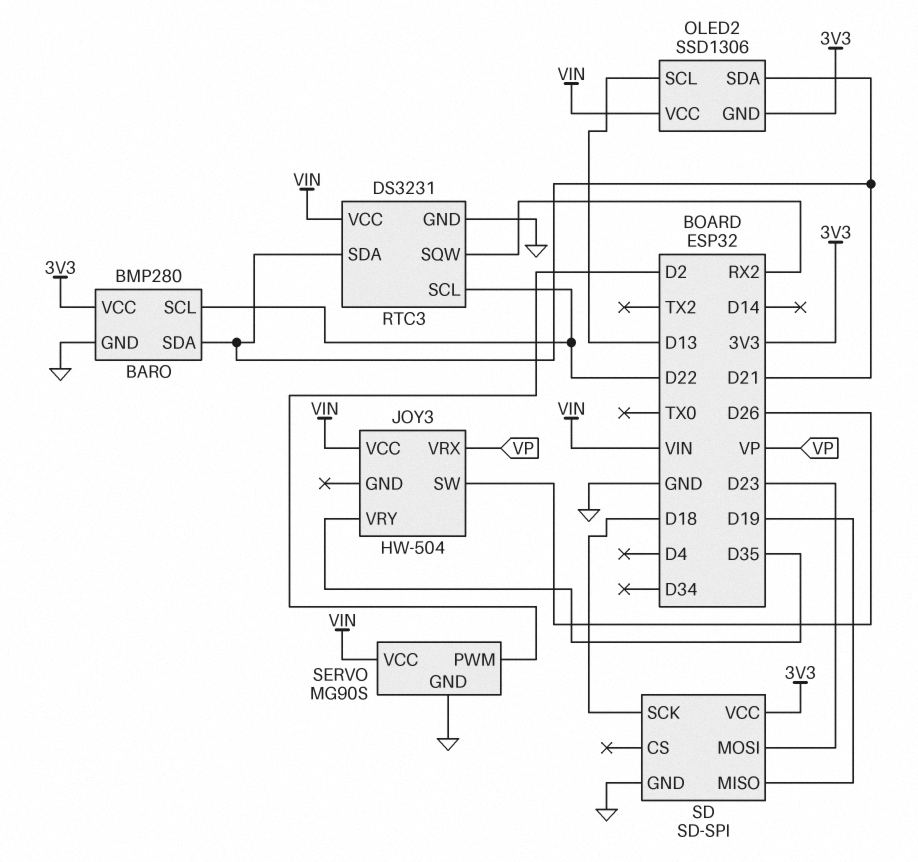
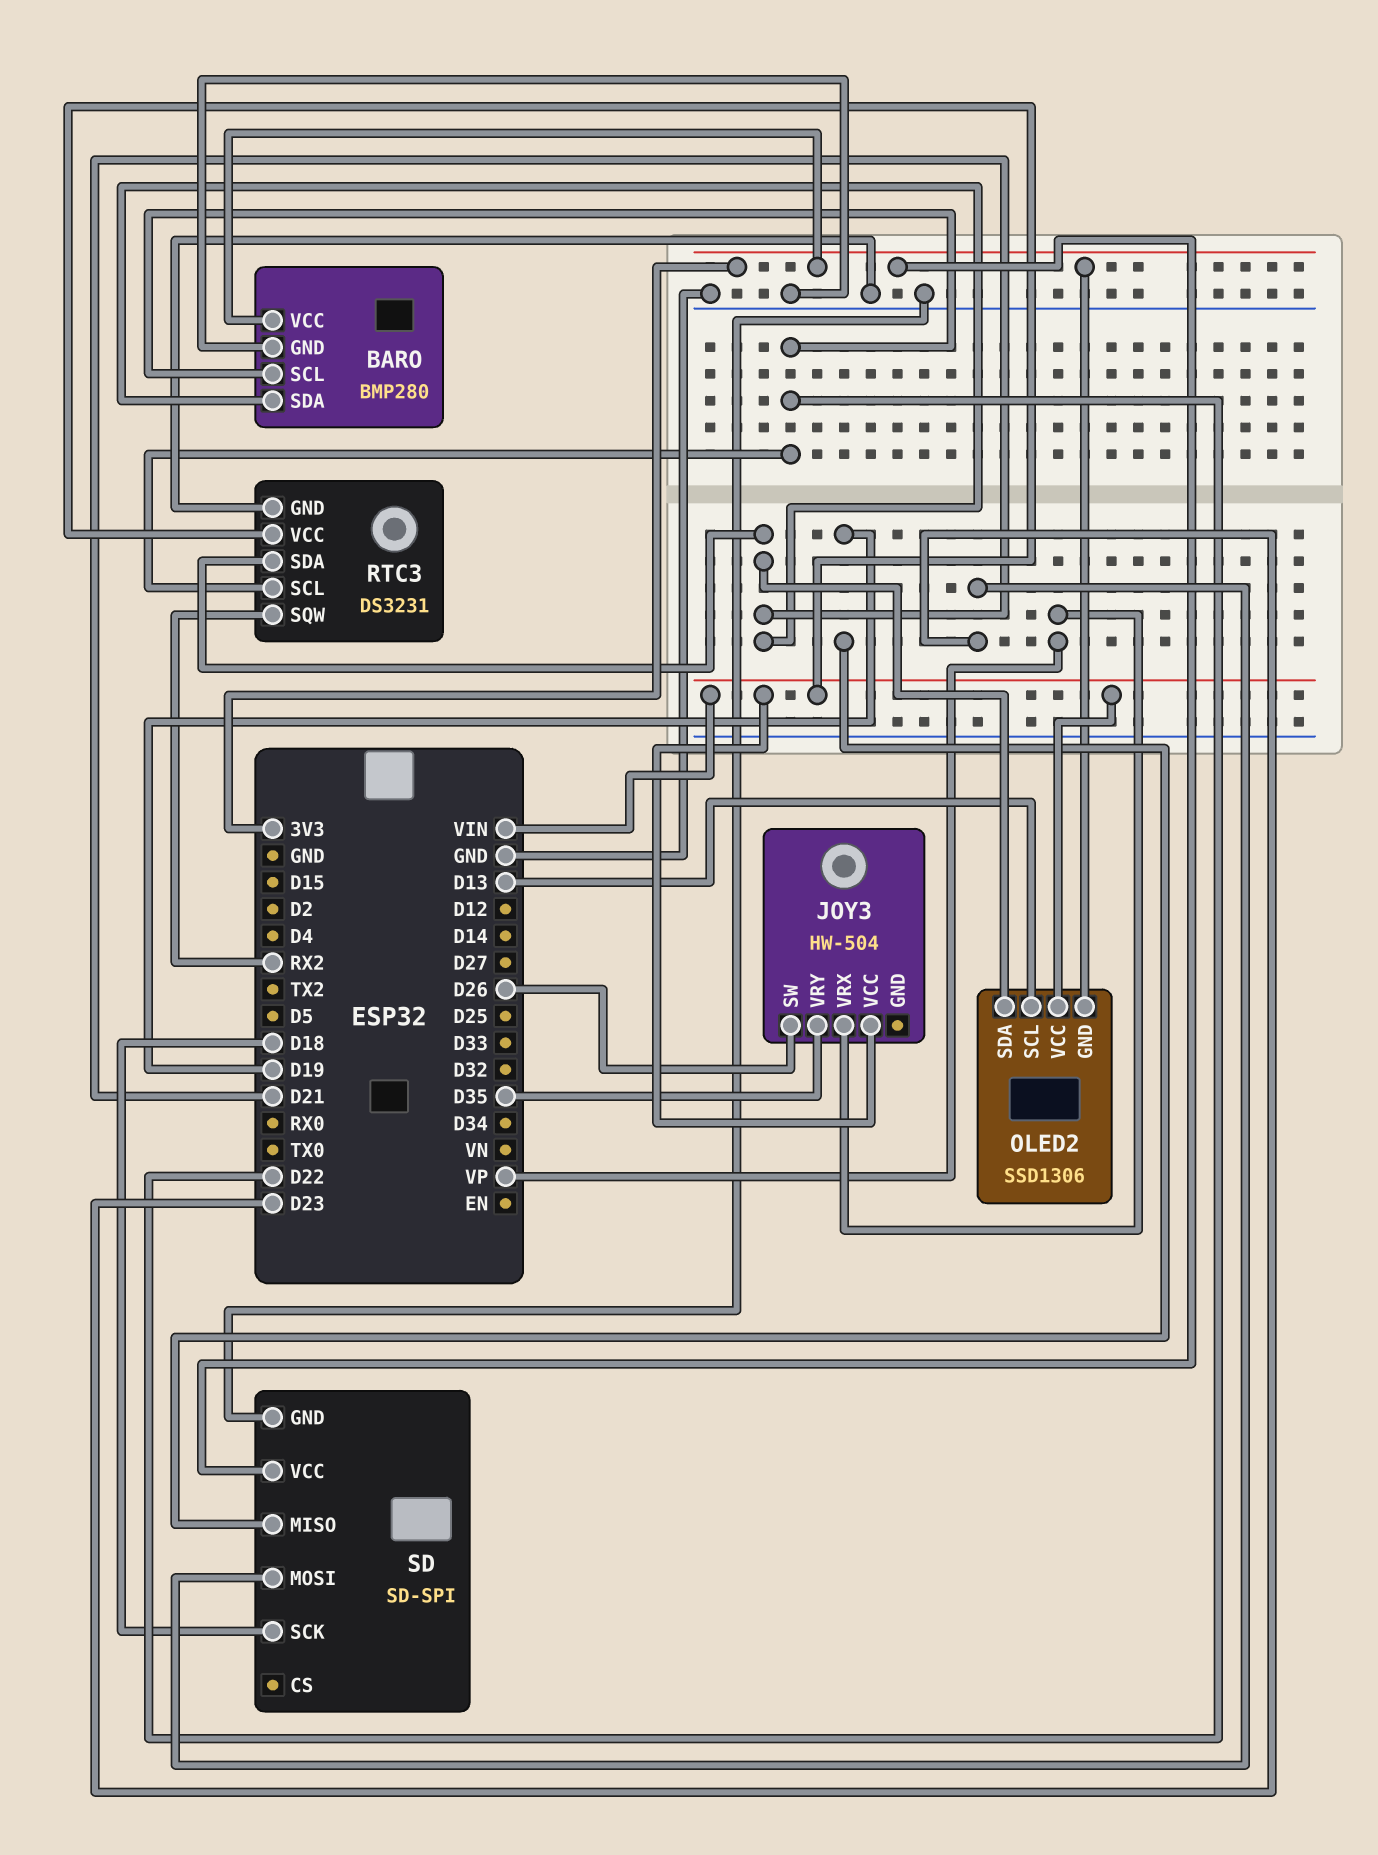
SERVO: MG90S -> none
SERVO pin GND: GND -> none
SERVO pin PWM: D2 -> none
SERVO pin VCC: VIN -> none

